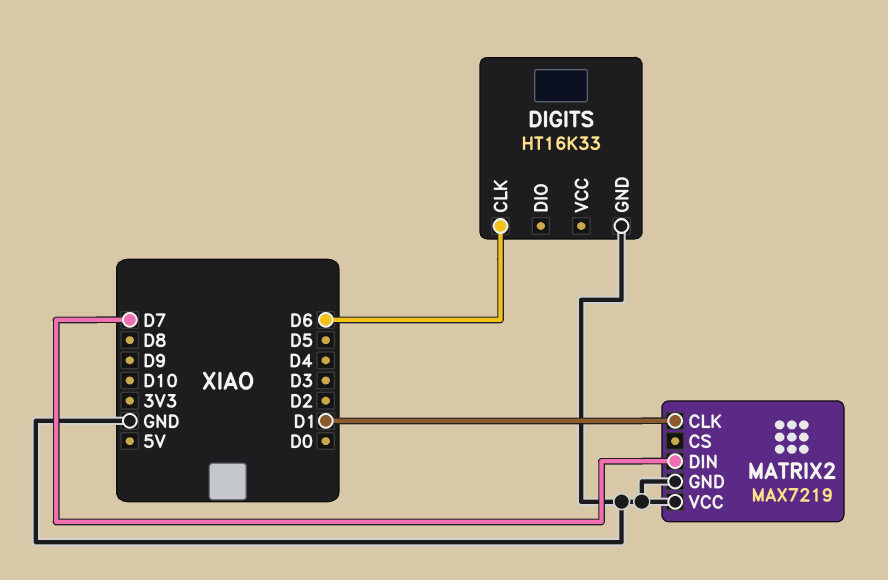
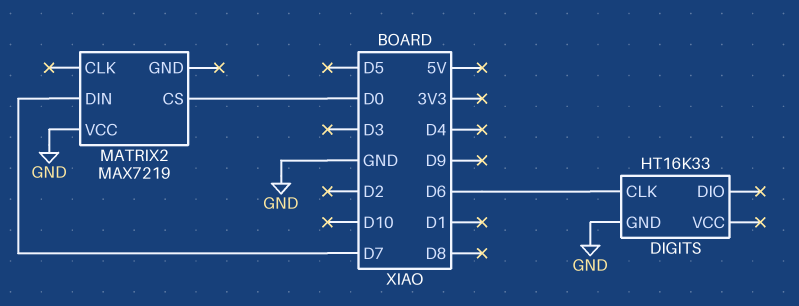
MATRIX2 pin CLK: D1 -> none
MATRIX2 pin CS: none -> D0
MATRIX2 pin GND: GND -> none

